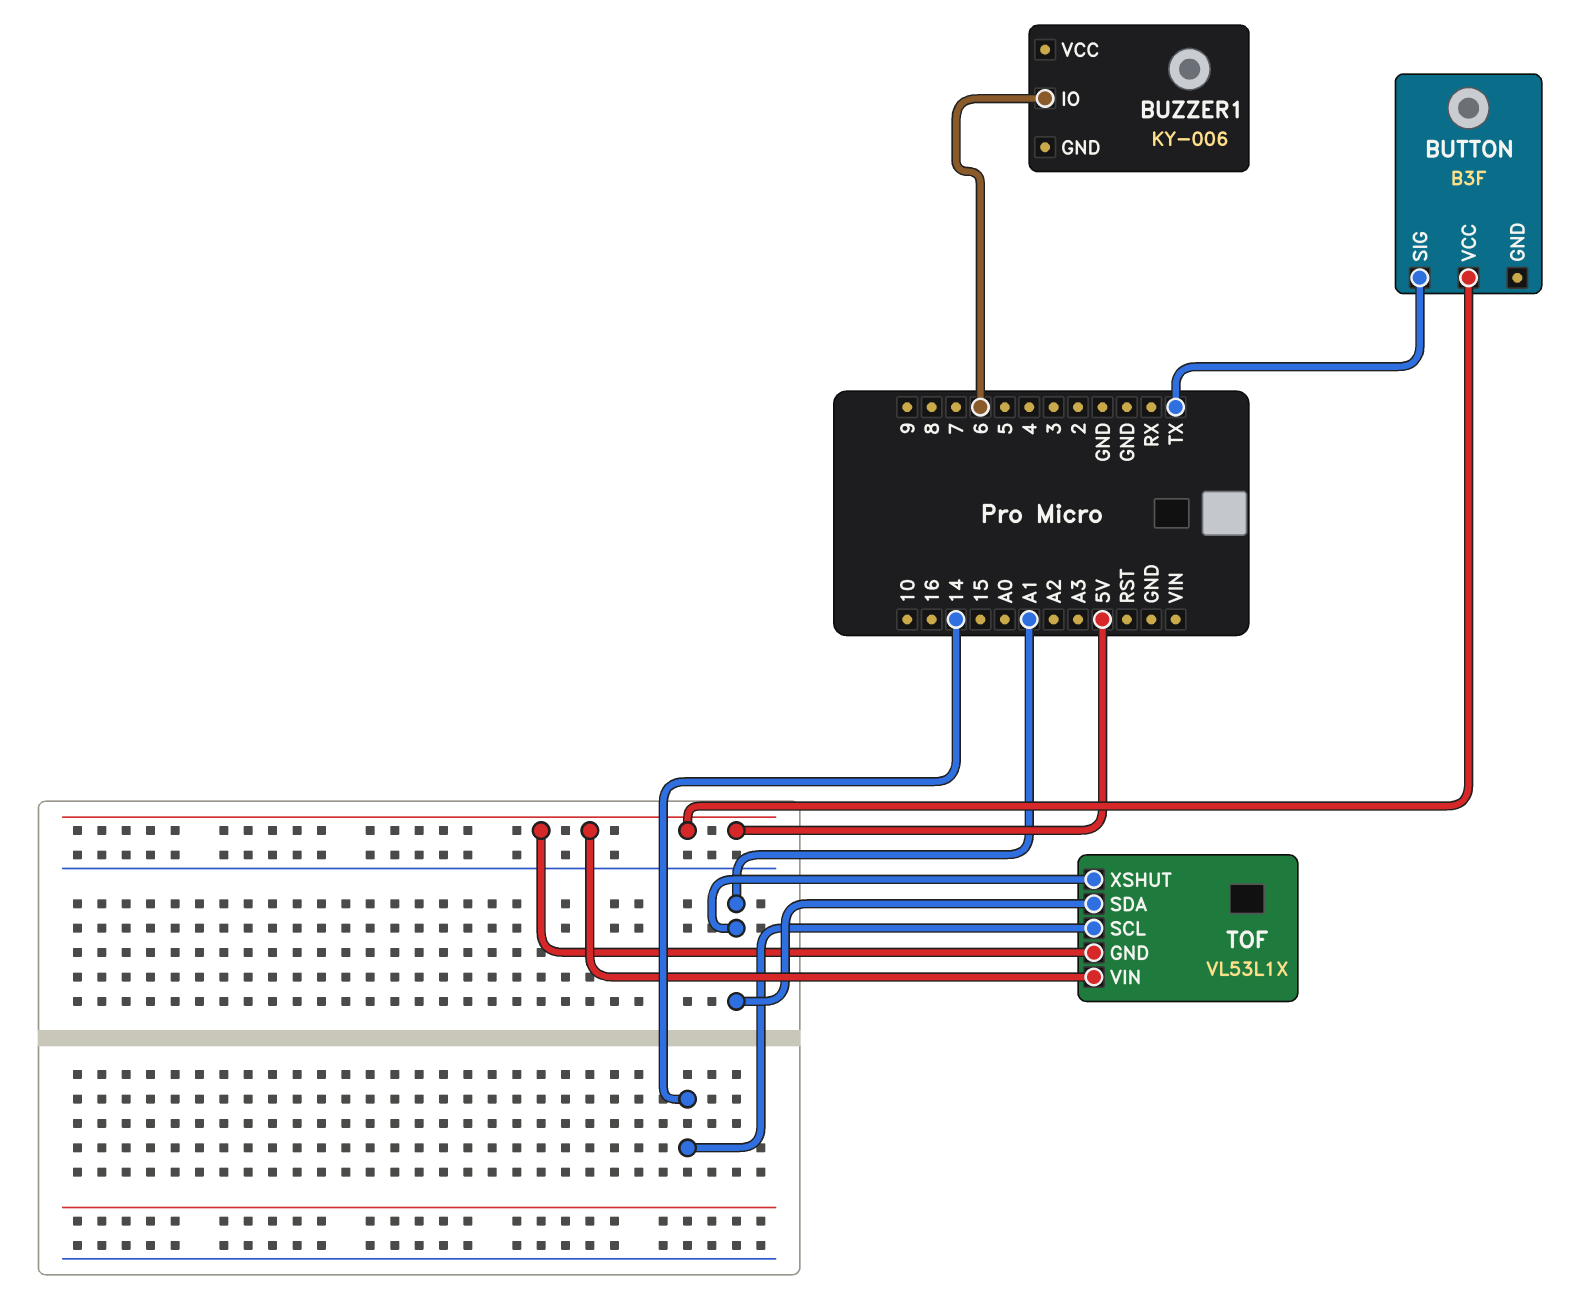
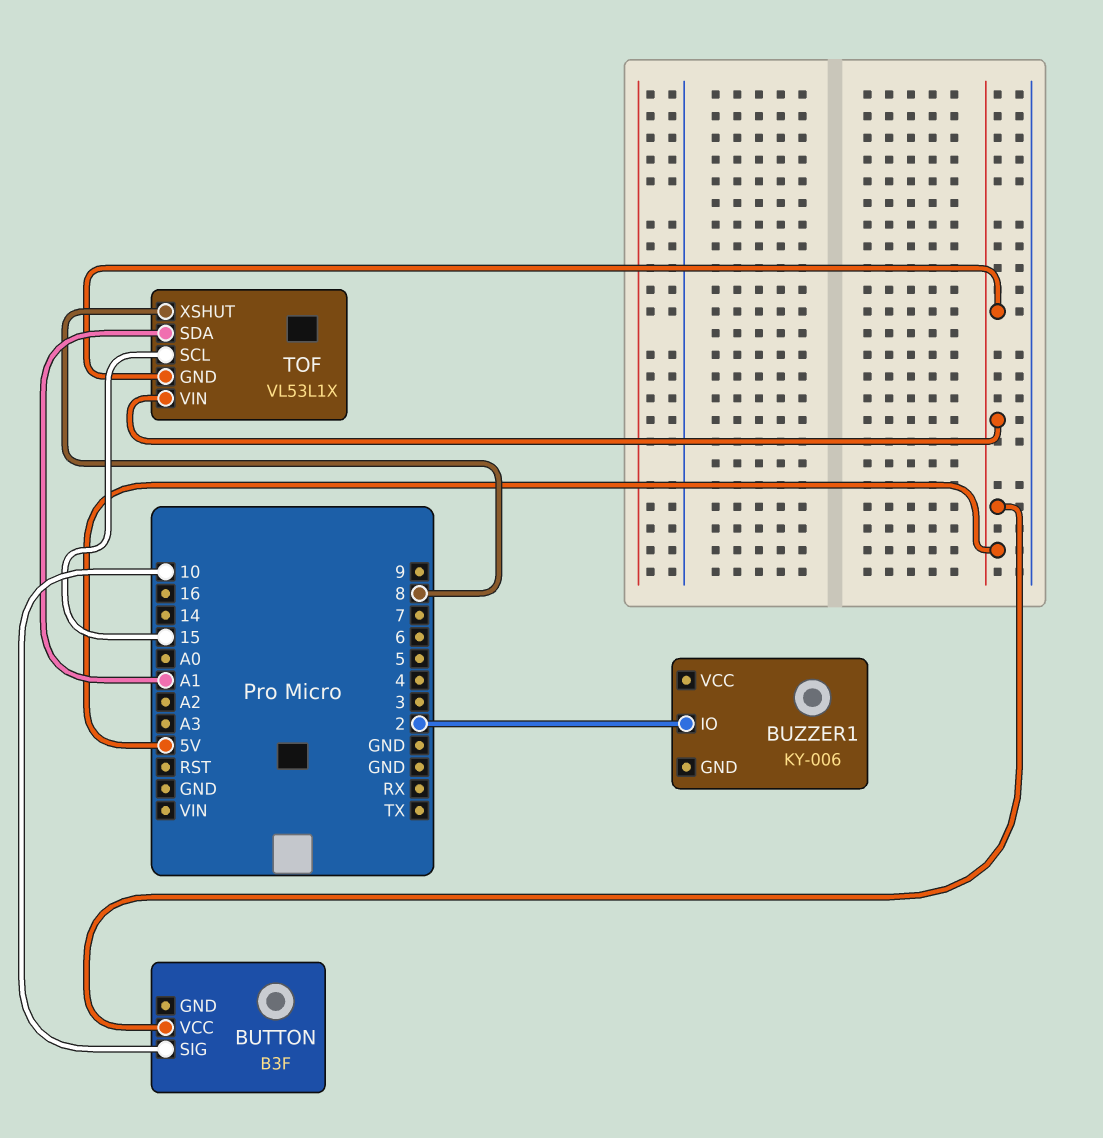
BUTTON pin SIG: TX -> 10
BUZZER1 pin IO: 6 -> 2
TOF pin SCL: 14 -> 15
TOF pin XSHUT: A1 -> 8

